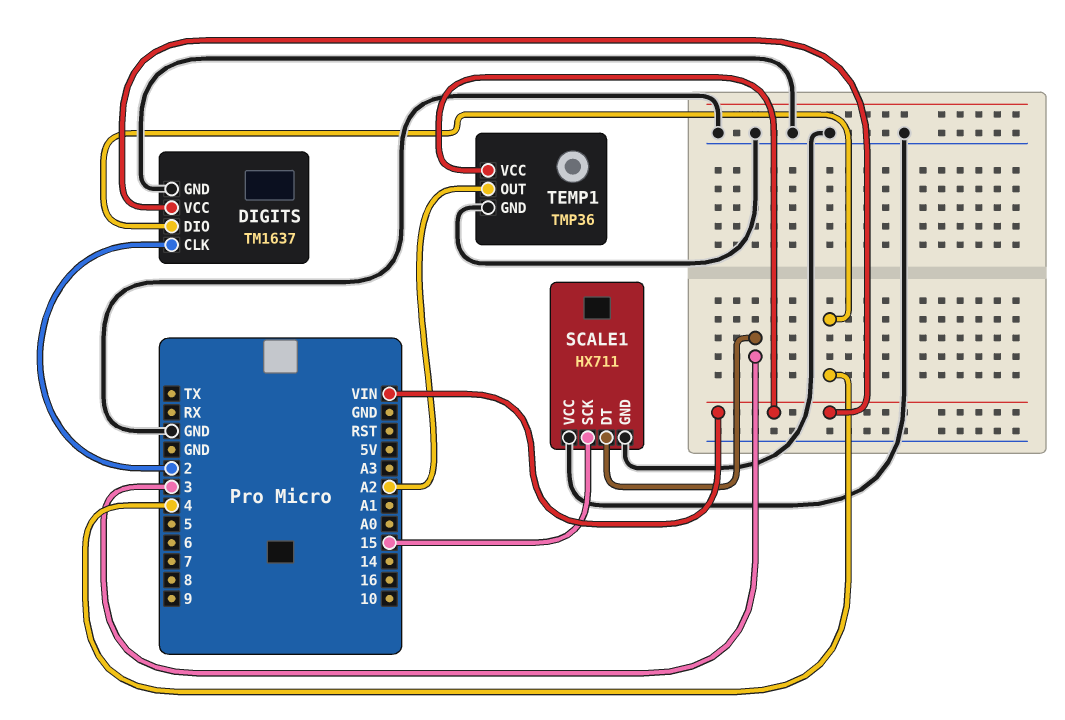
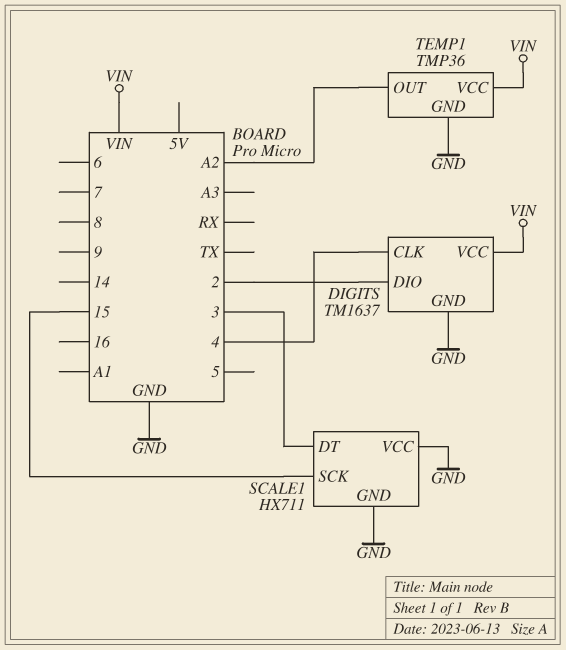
DIGITS pin CLK: 2 -> 4
DIGITS pin DIO: 4 -> 2

